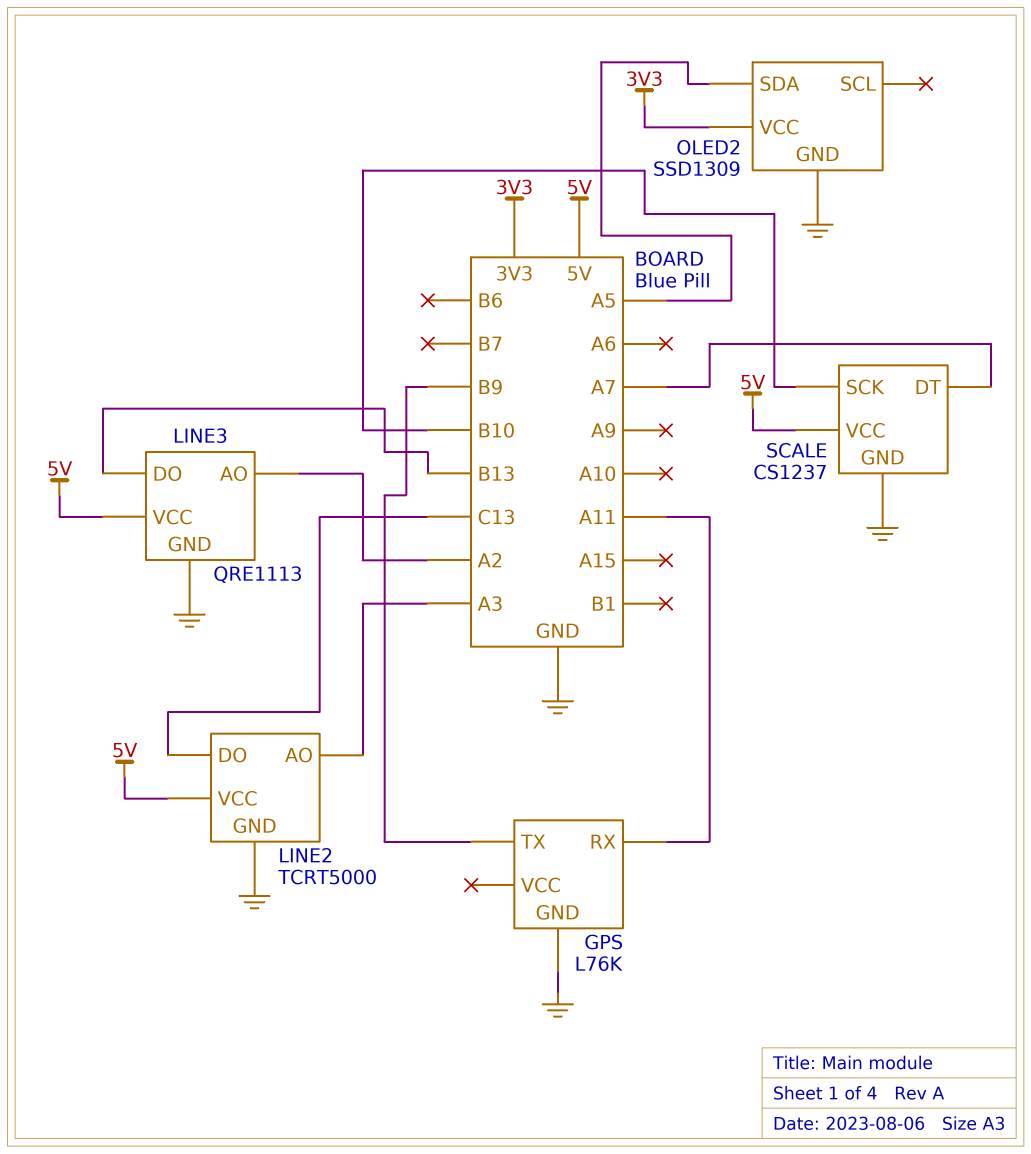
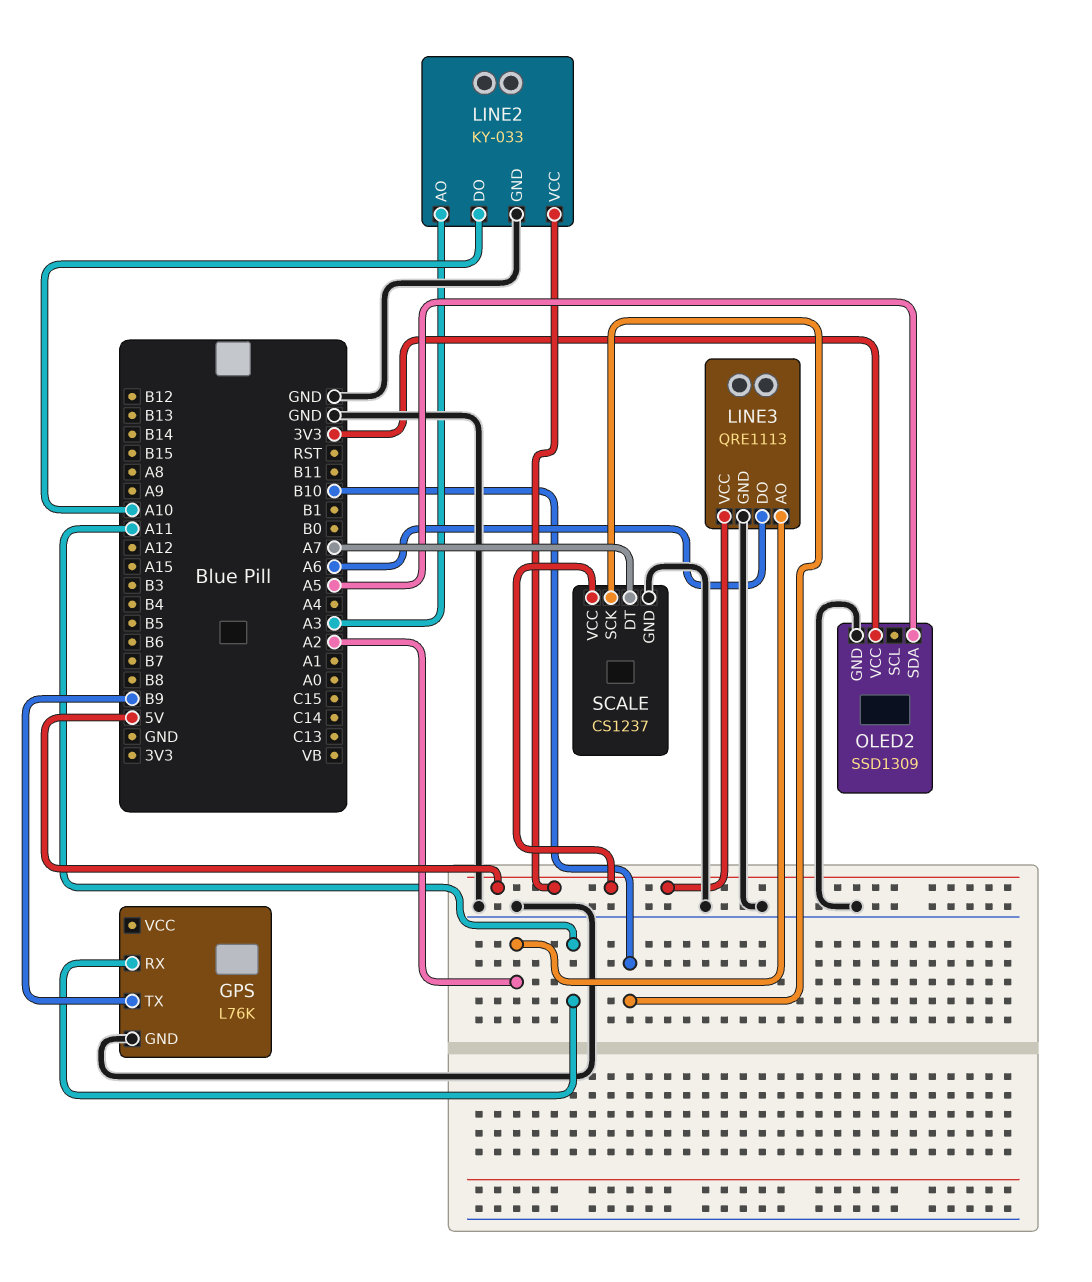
LINE2: TCRT5000 -> KY-033
LINE2 pin DO: C13 -> A10
LINE3 pin DO: B13 -> A6

